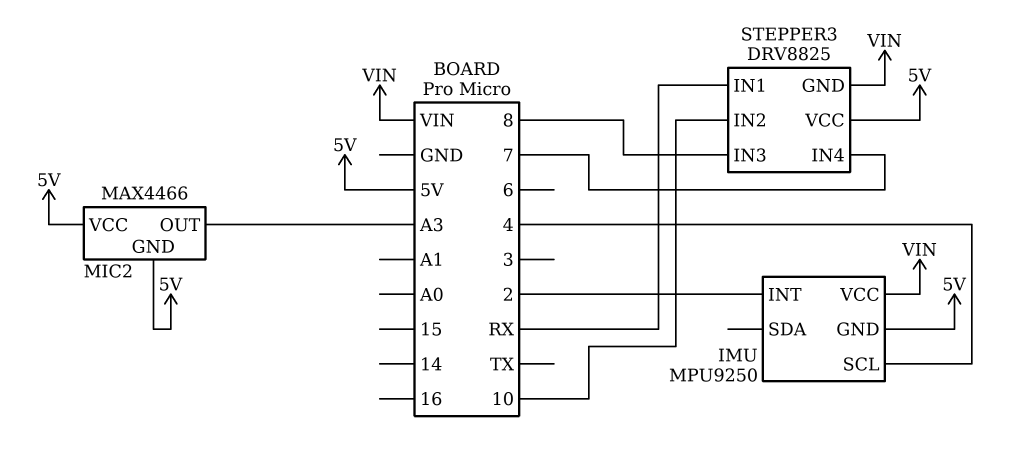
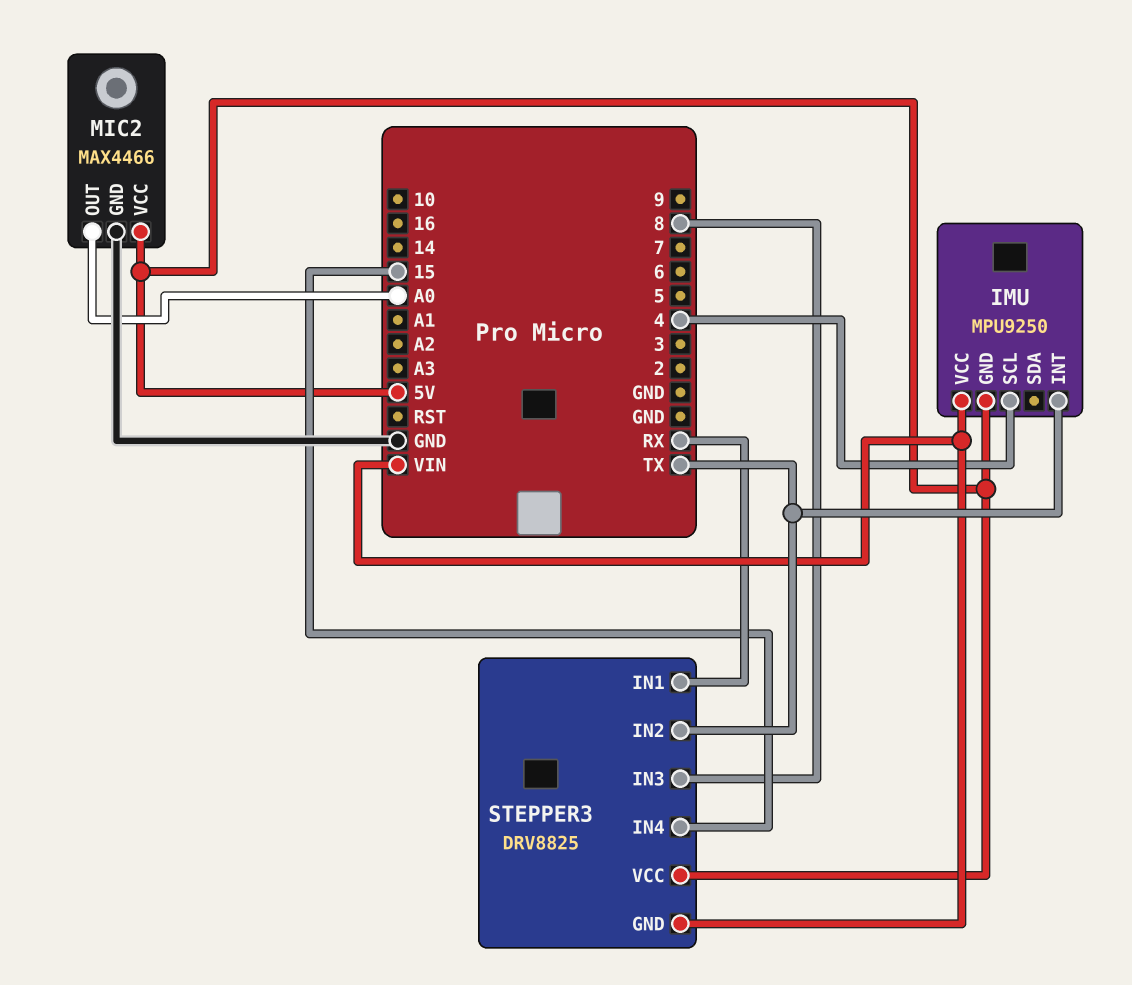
IMU pin INT: 2 -> TX
MIC2 pin GND: 5V -> GND
MIC2 pin OUT: A3 -> A0
STEPPER3 pin IN2: 10 -> TX
STEPPER3 pin IN4: 7 -> 15

